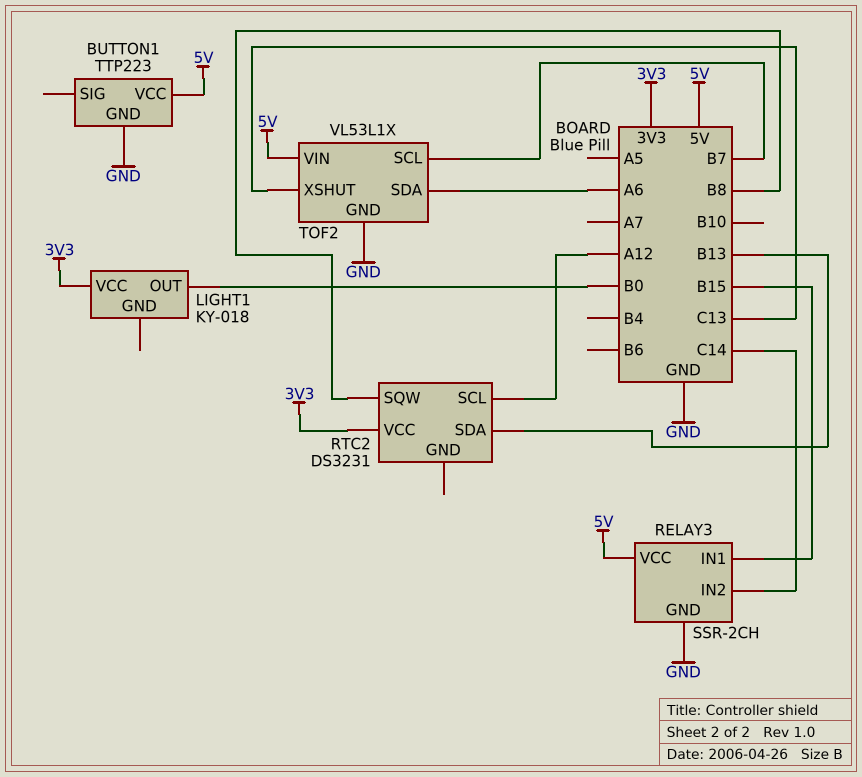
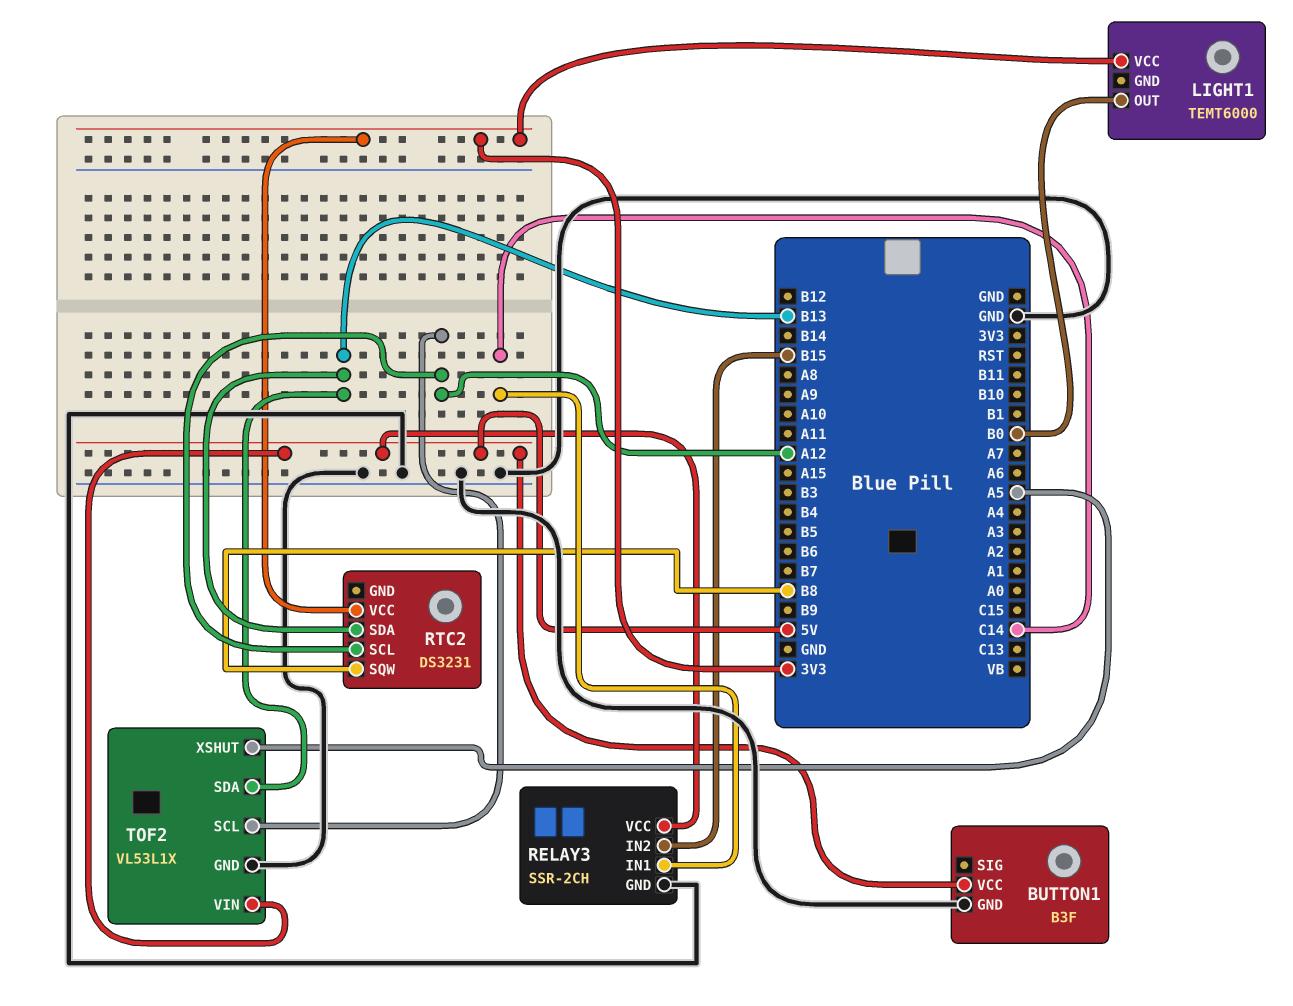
BUTTON1: TTP223 -> B3F
LIGHT1: KY-018 -> TEMT6000
RELAY3 pin IN1: B15 -> C14
RELAY3 pin IN2: C14 -> B15
TOF2 pin SCL: B7 -> A12
TOF2 pin SDA: A6 -> B13
TOF2 pin XSHUT: C13 -> A5

